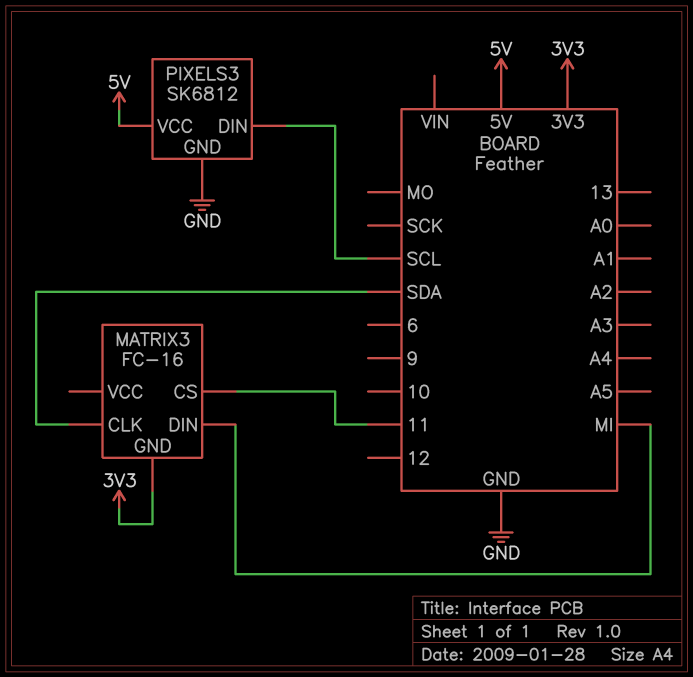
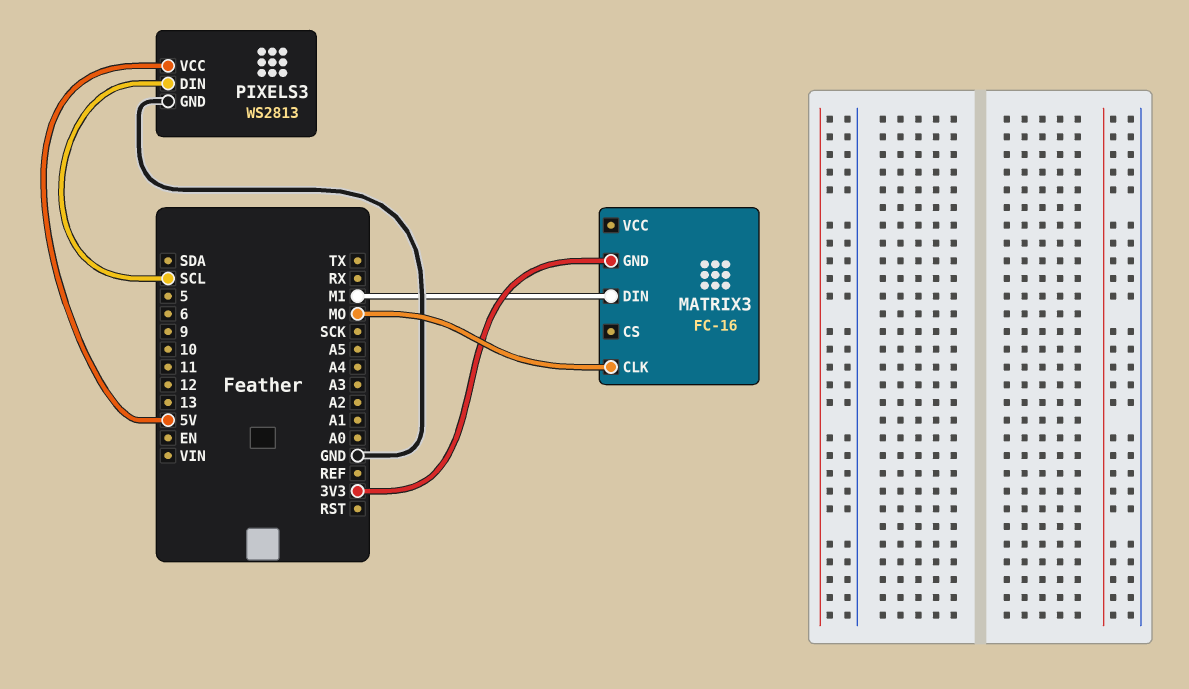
MATRIX3 pin CLK: SDA -> MO
MATRIX3 pin CS: 11 -> none
PIXELS3: SK6812 -> WS2813

